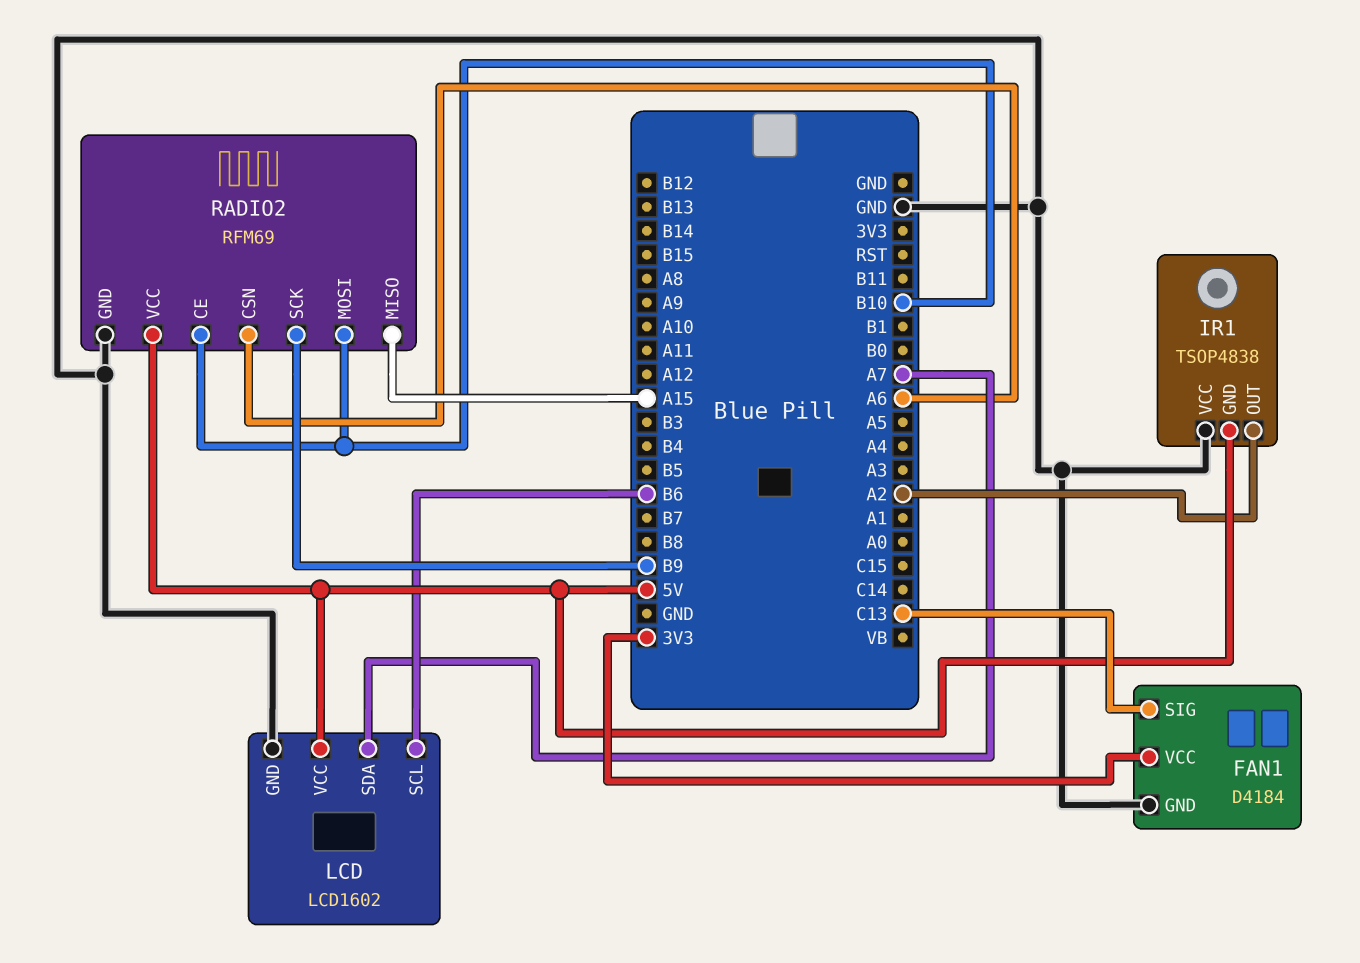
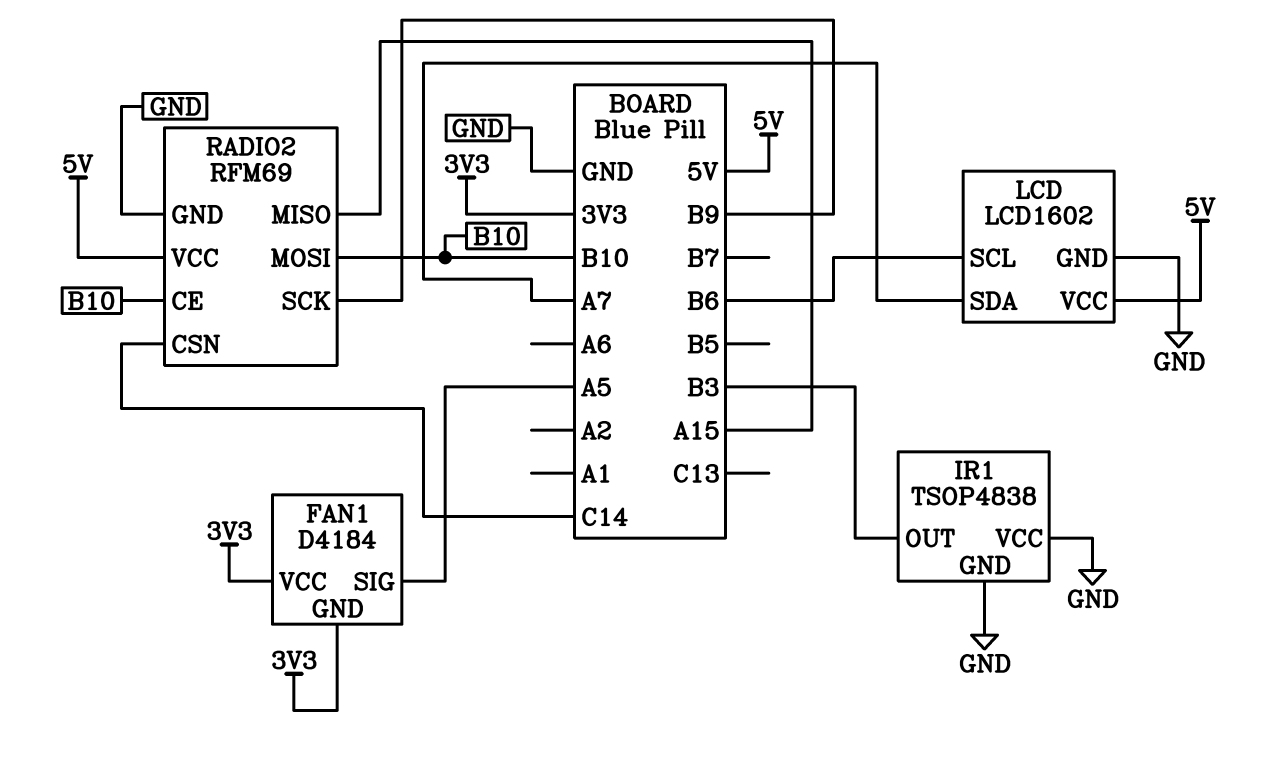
FAN1 pin GND: GND -> 3V3
FAN1 pin SIG: C13 -> A5
IR1 pin GND: 5V -> GND
IR1 pin OUT: A2 -> B3
RADIO2 pin CSN: A6 -> C14

